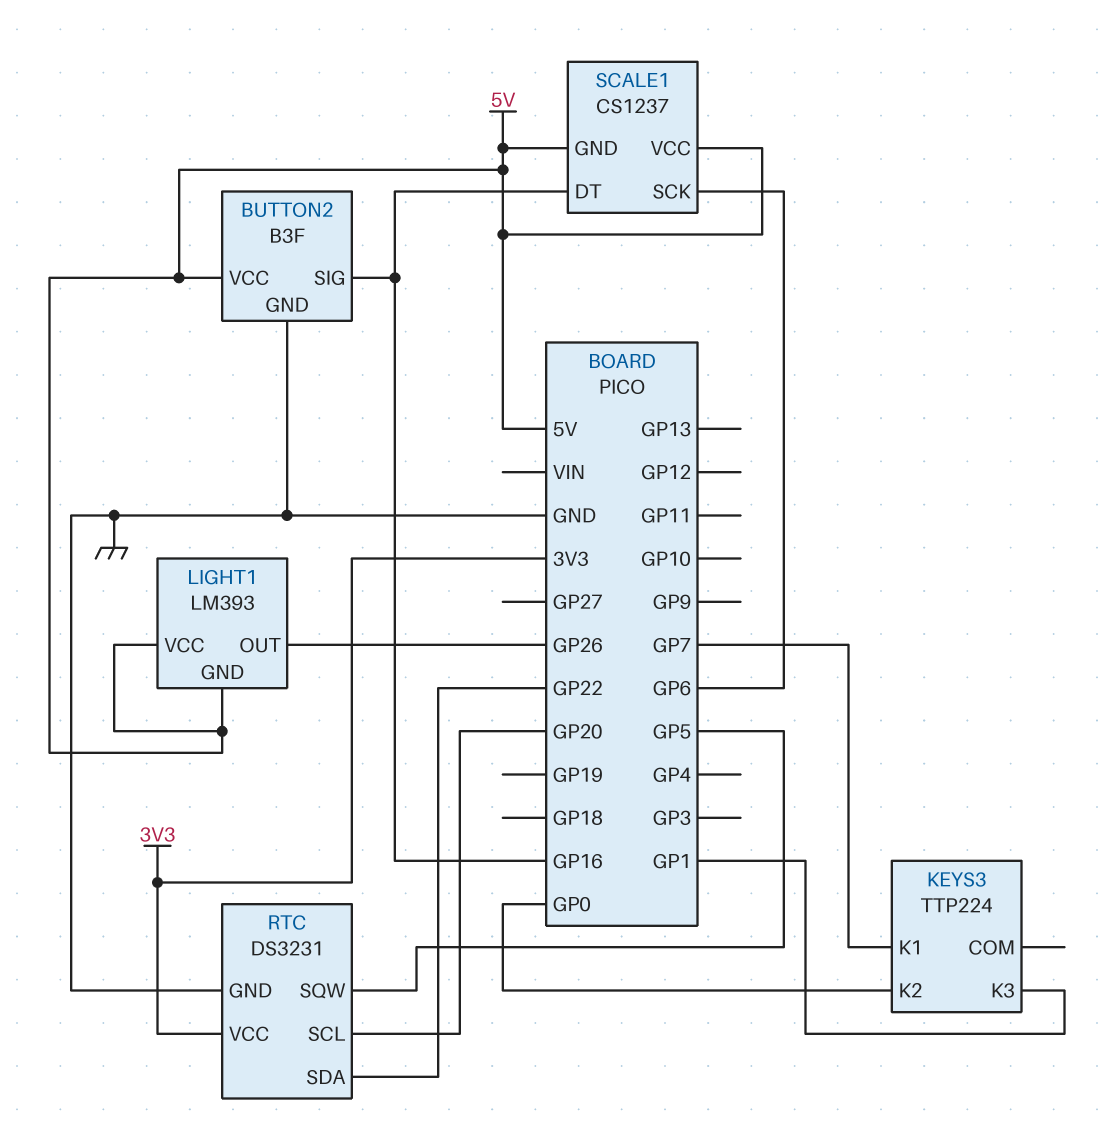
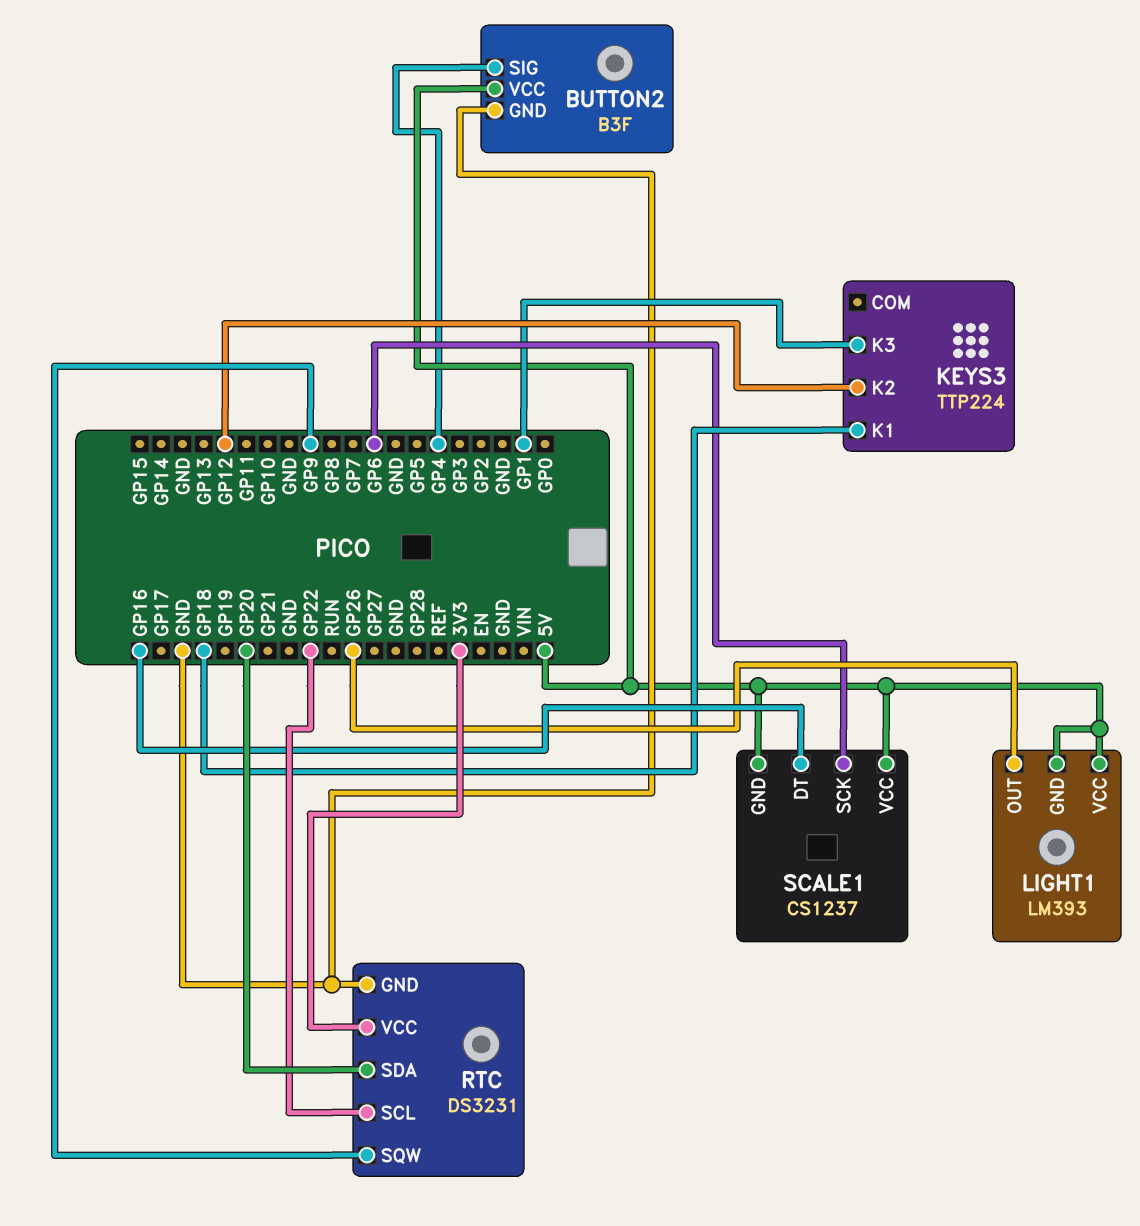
BUTTON2 pin SIG: GP16 -> GP4
KEYS3 pin K1: GP7 -> GP18
KEYS3 pin K2: GP0 -> GP12
RTC pin SCL: GP20 -> GP22
RTC pin SDA: GP22 -> GP20
RTC pin SQW: GP5 -> GP9

